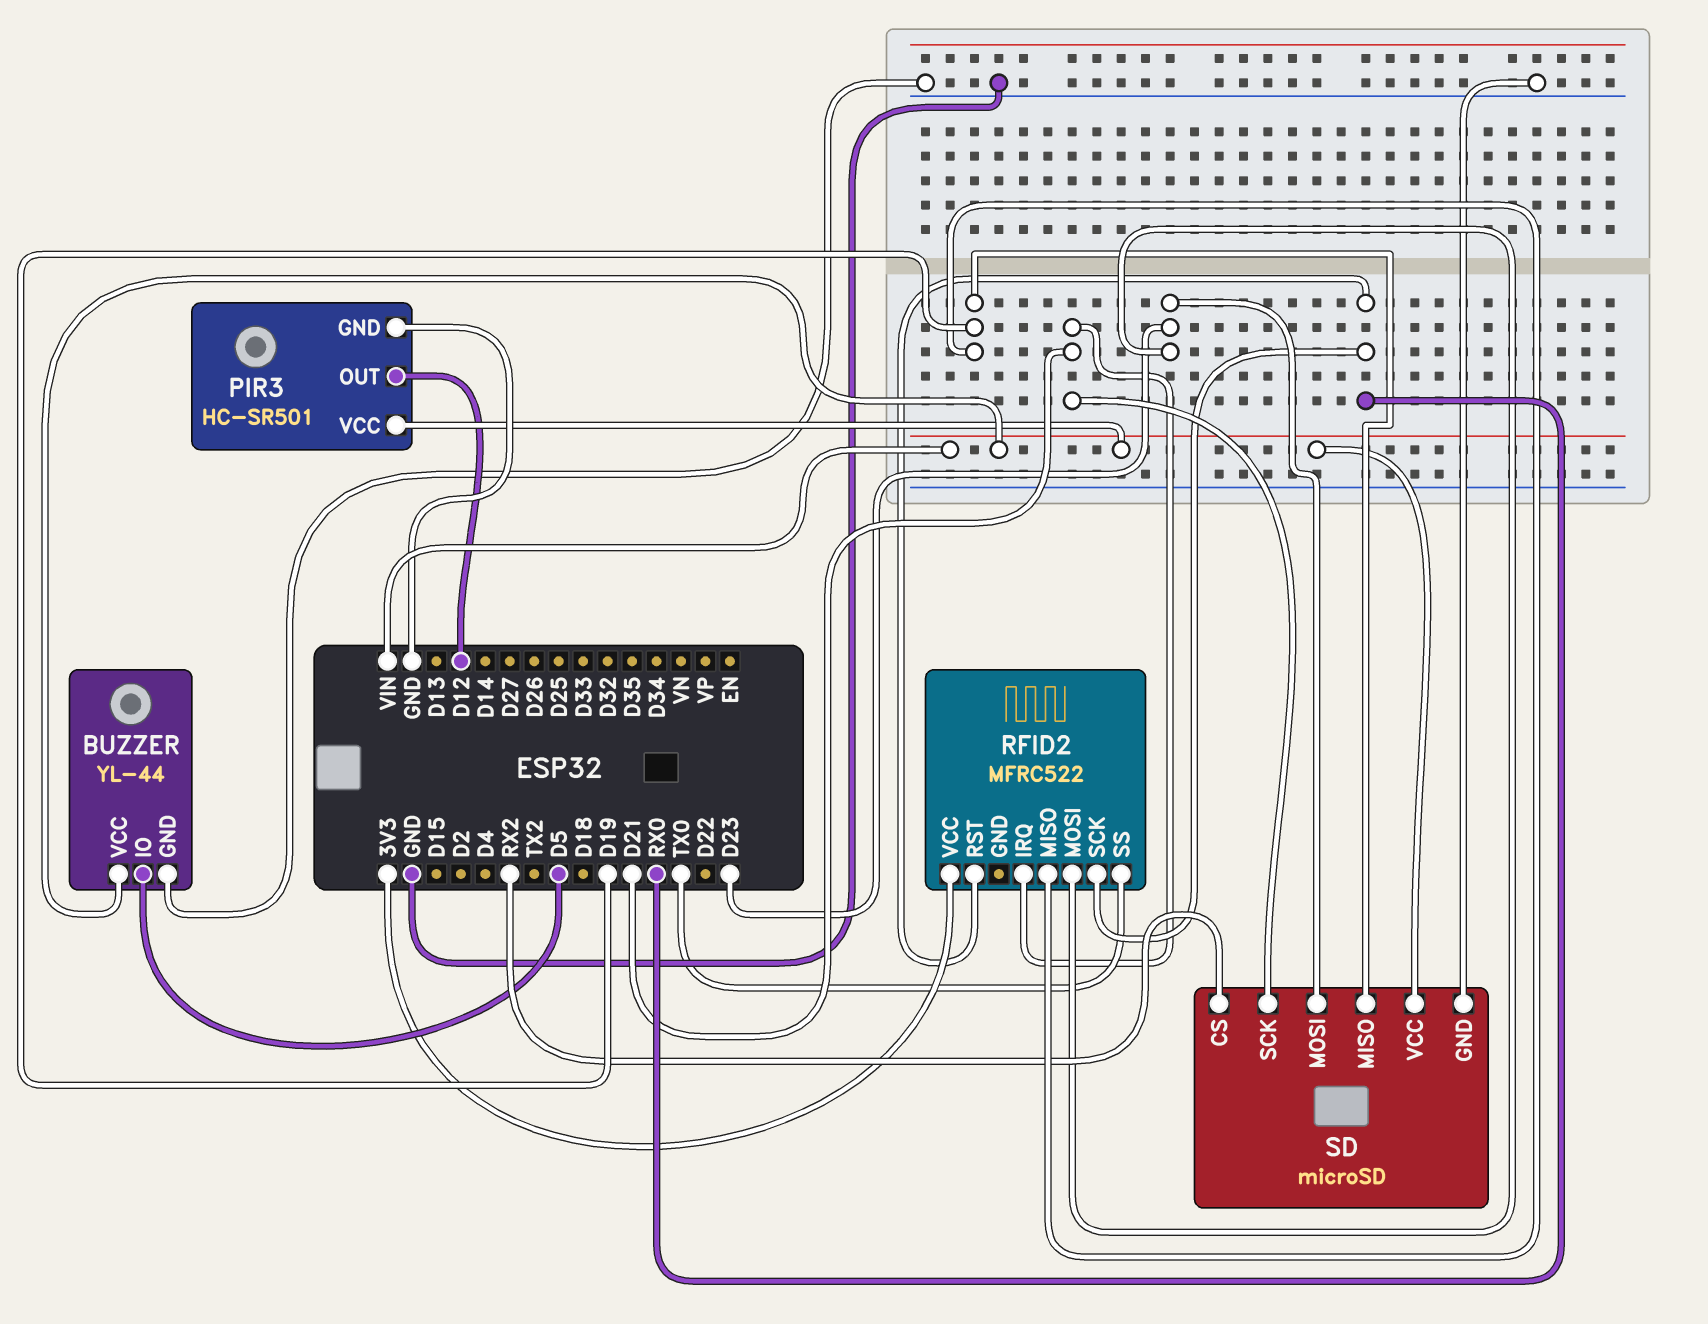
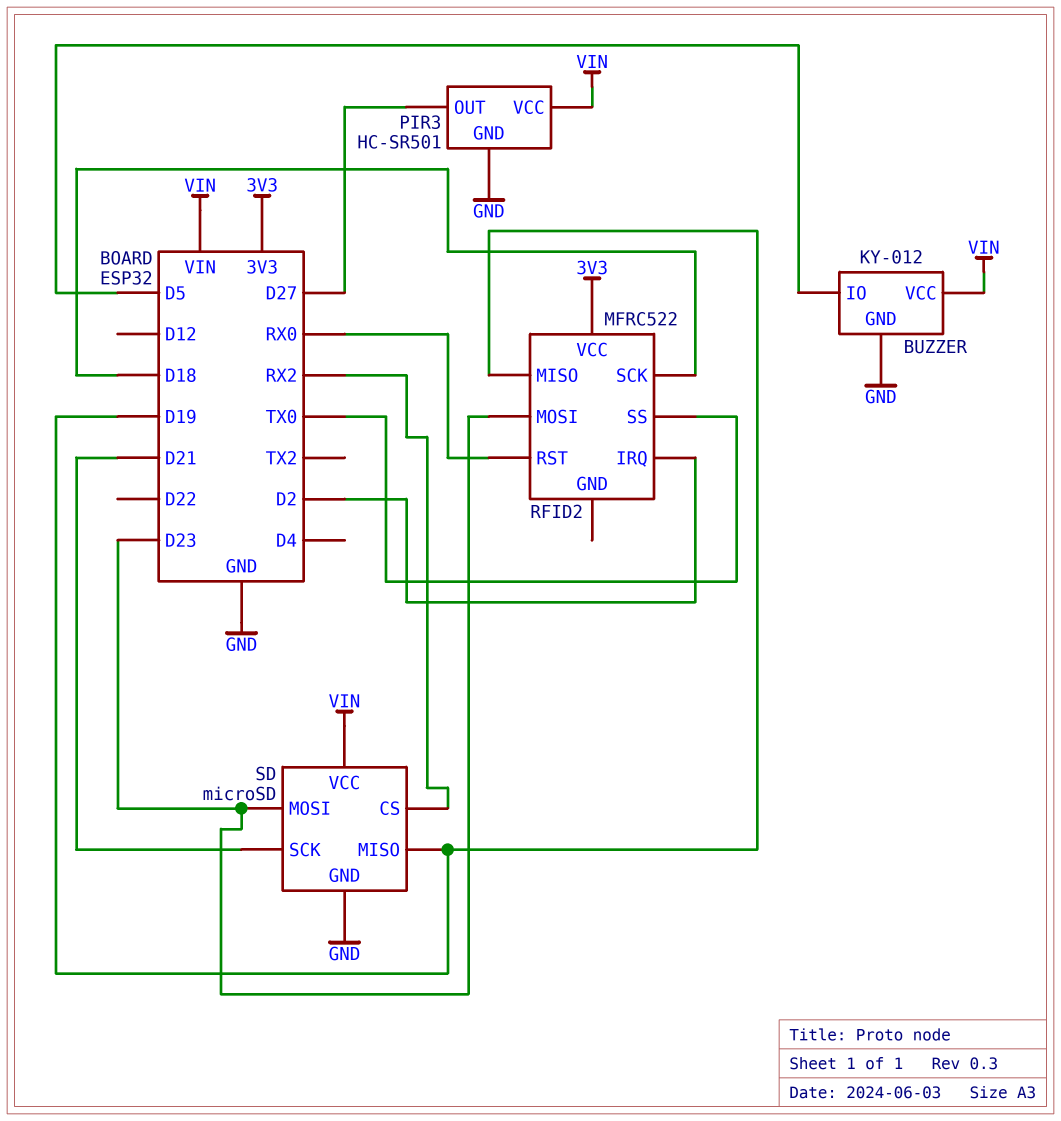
BUZZER: YL-44 -> KY-012
PIR3 pin OUT: D12 -> D27
RFID2 pin IRQ: D21 -> D2
RFID2 pin SCK: RX0 -> D18

